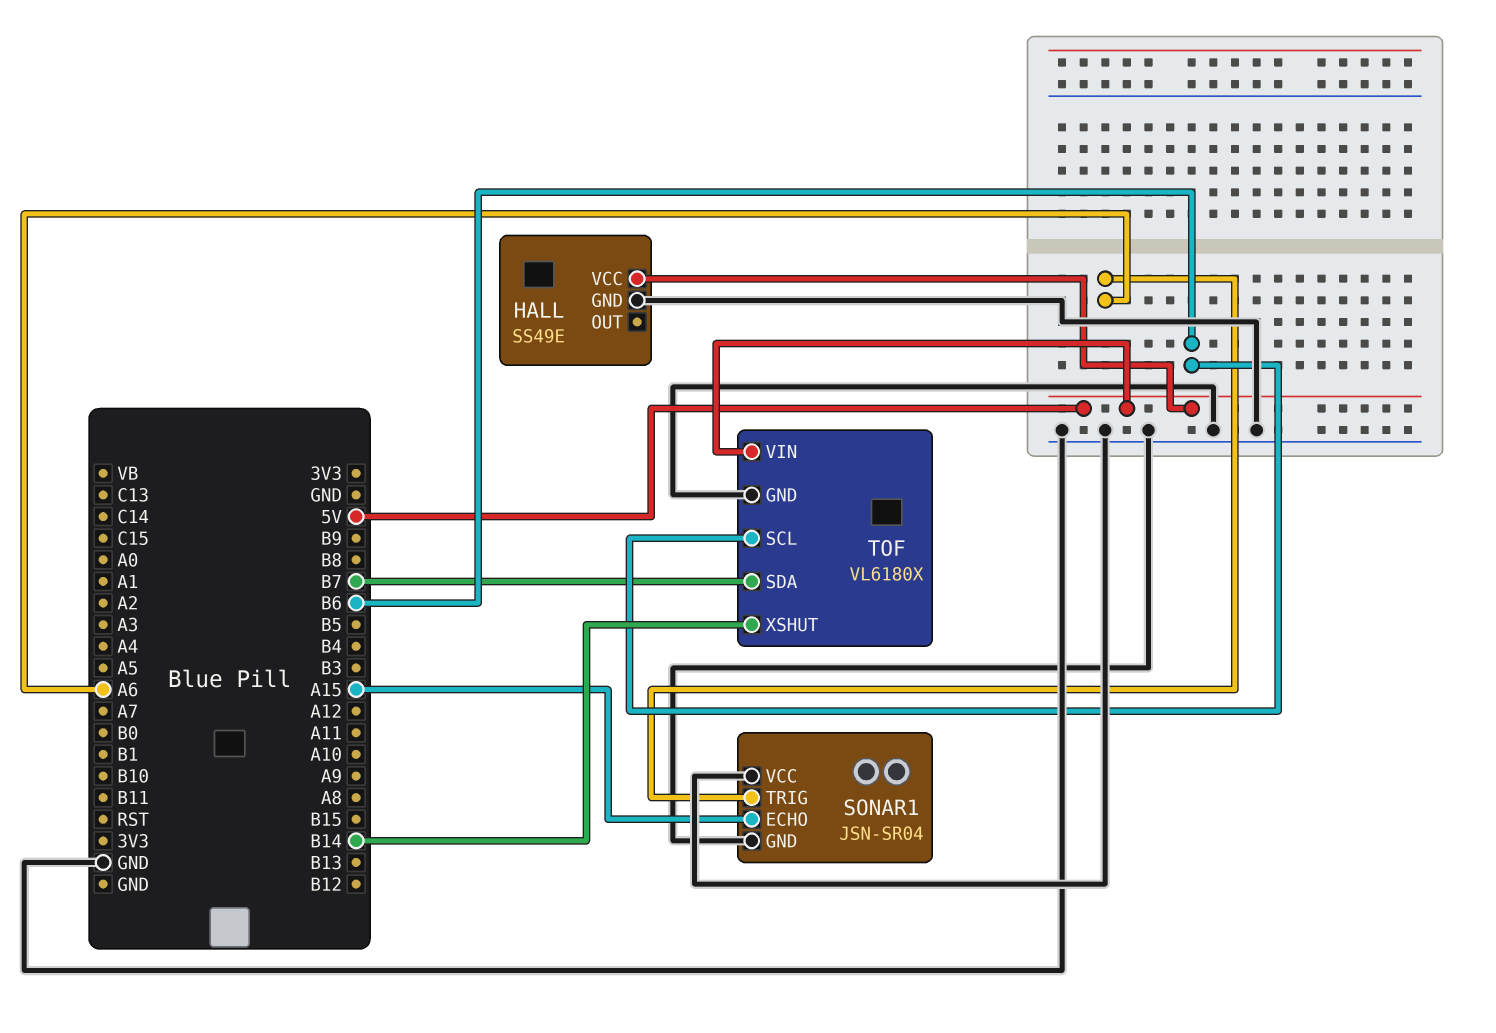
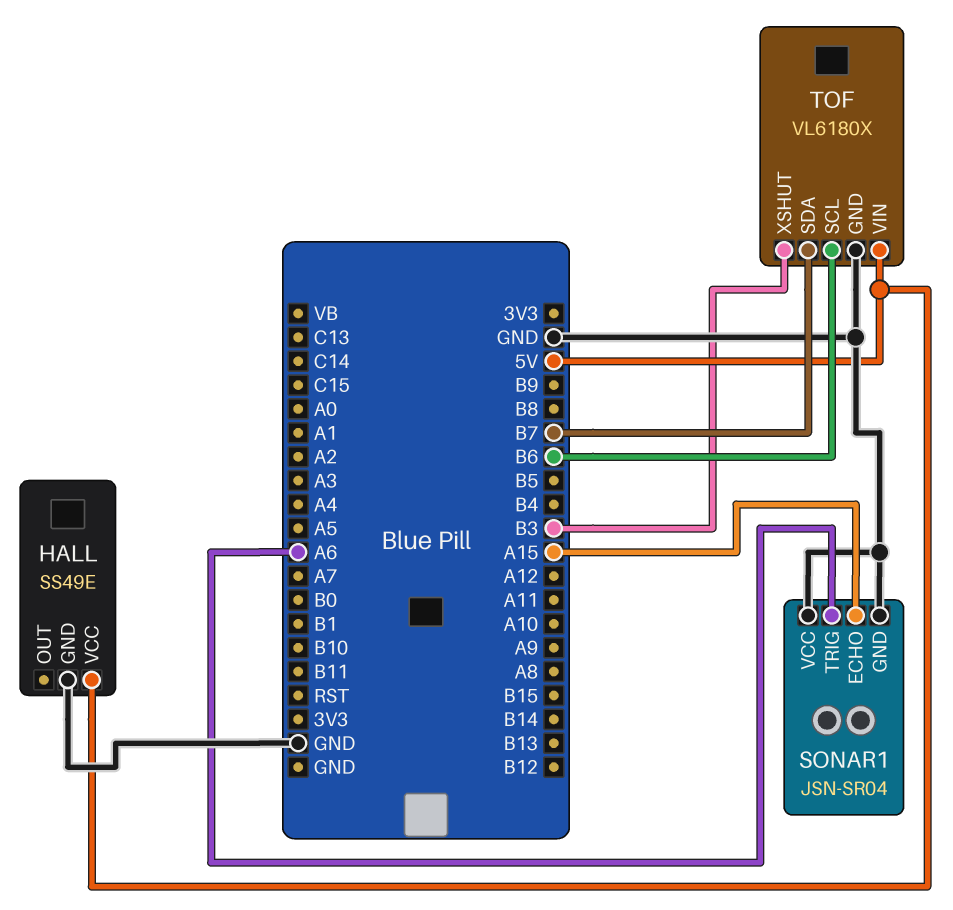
TOF pin XSHUT: B14 -> B3

